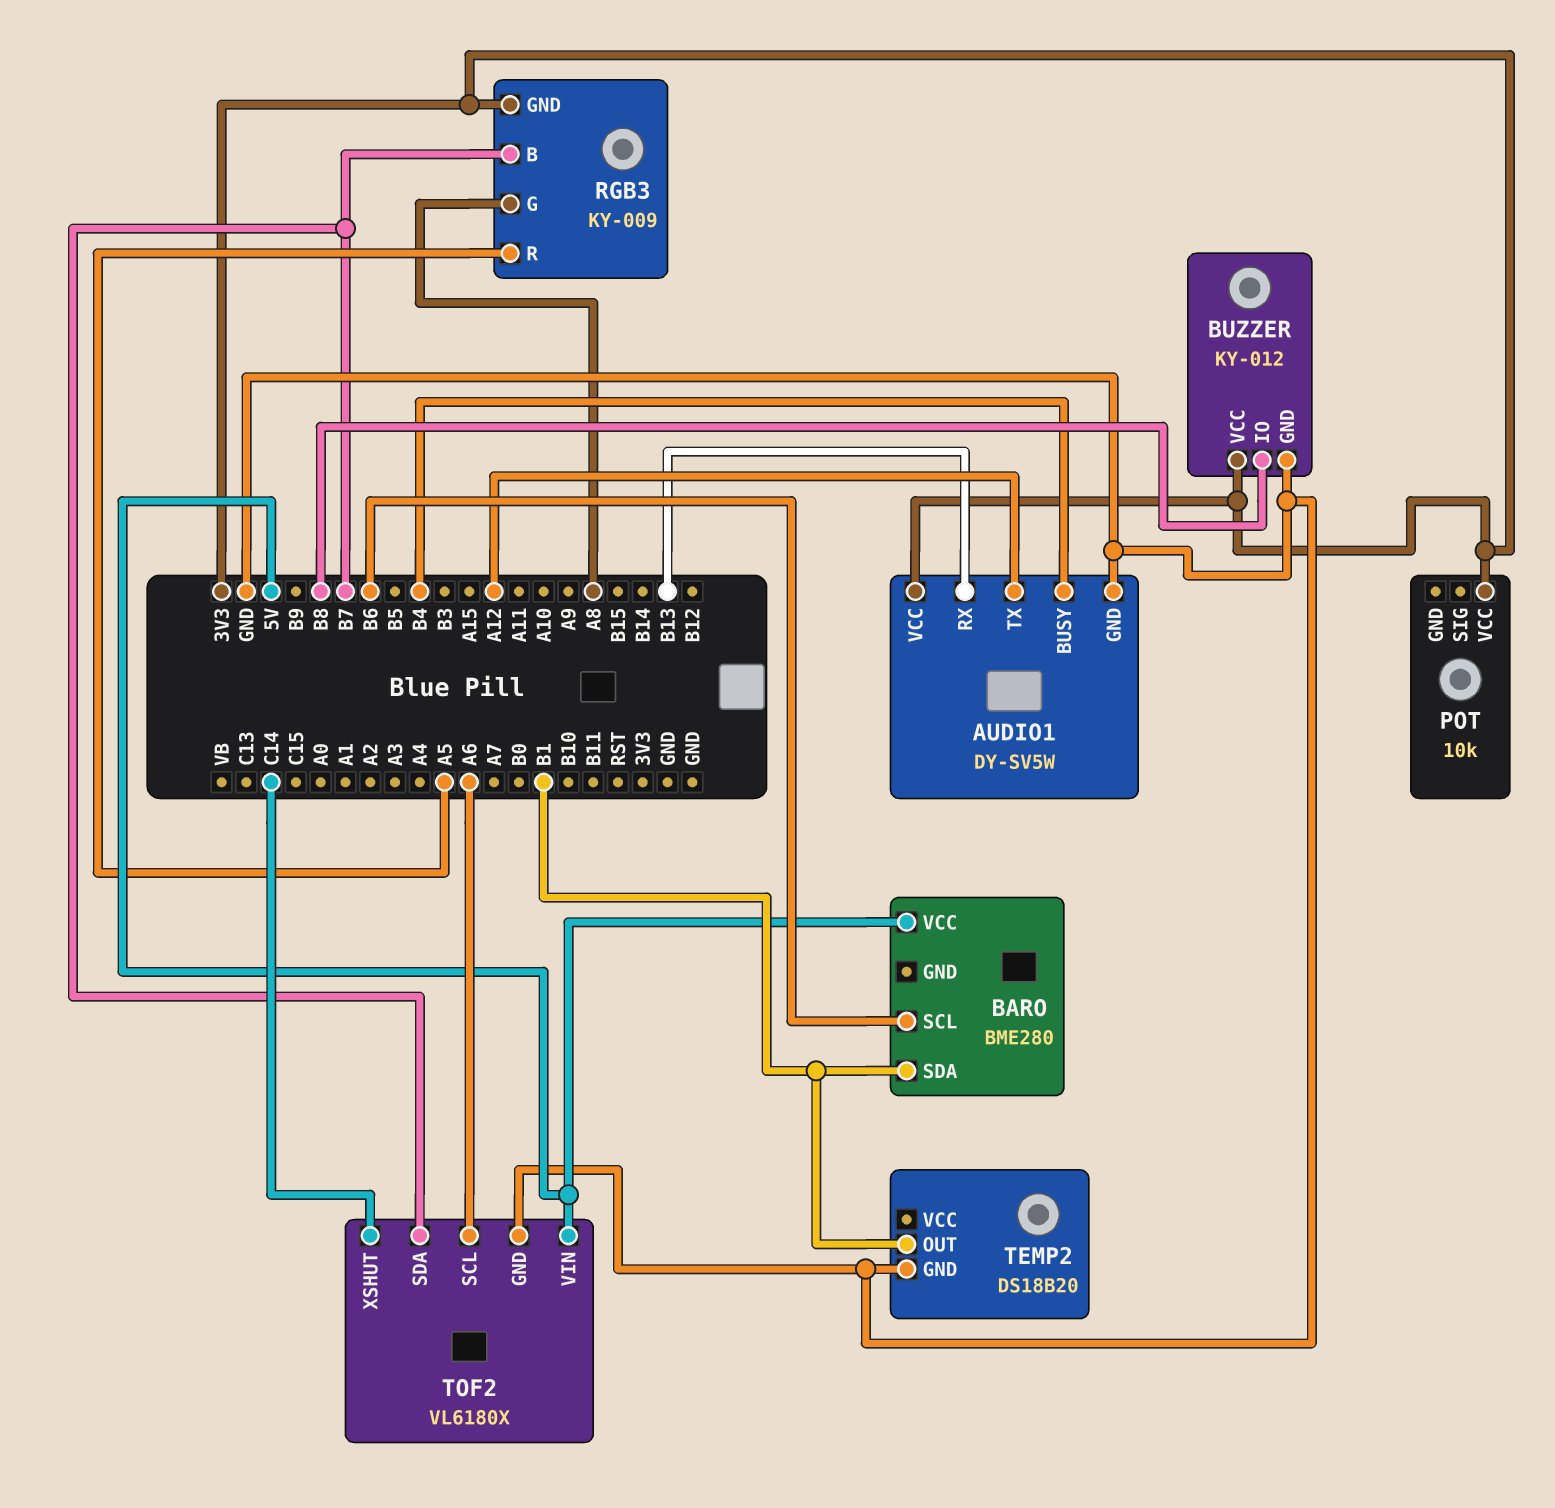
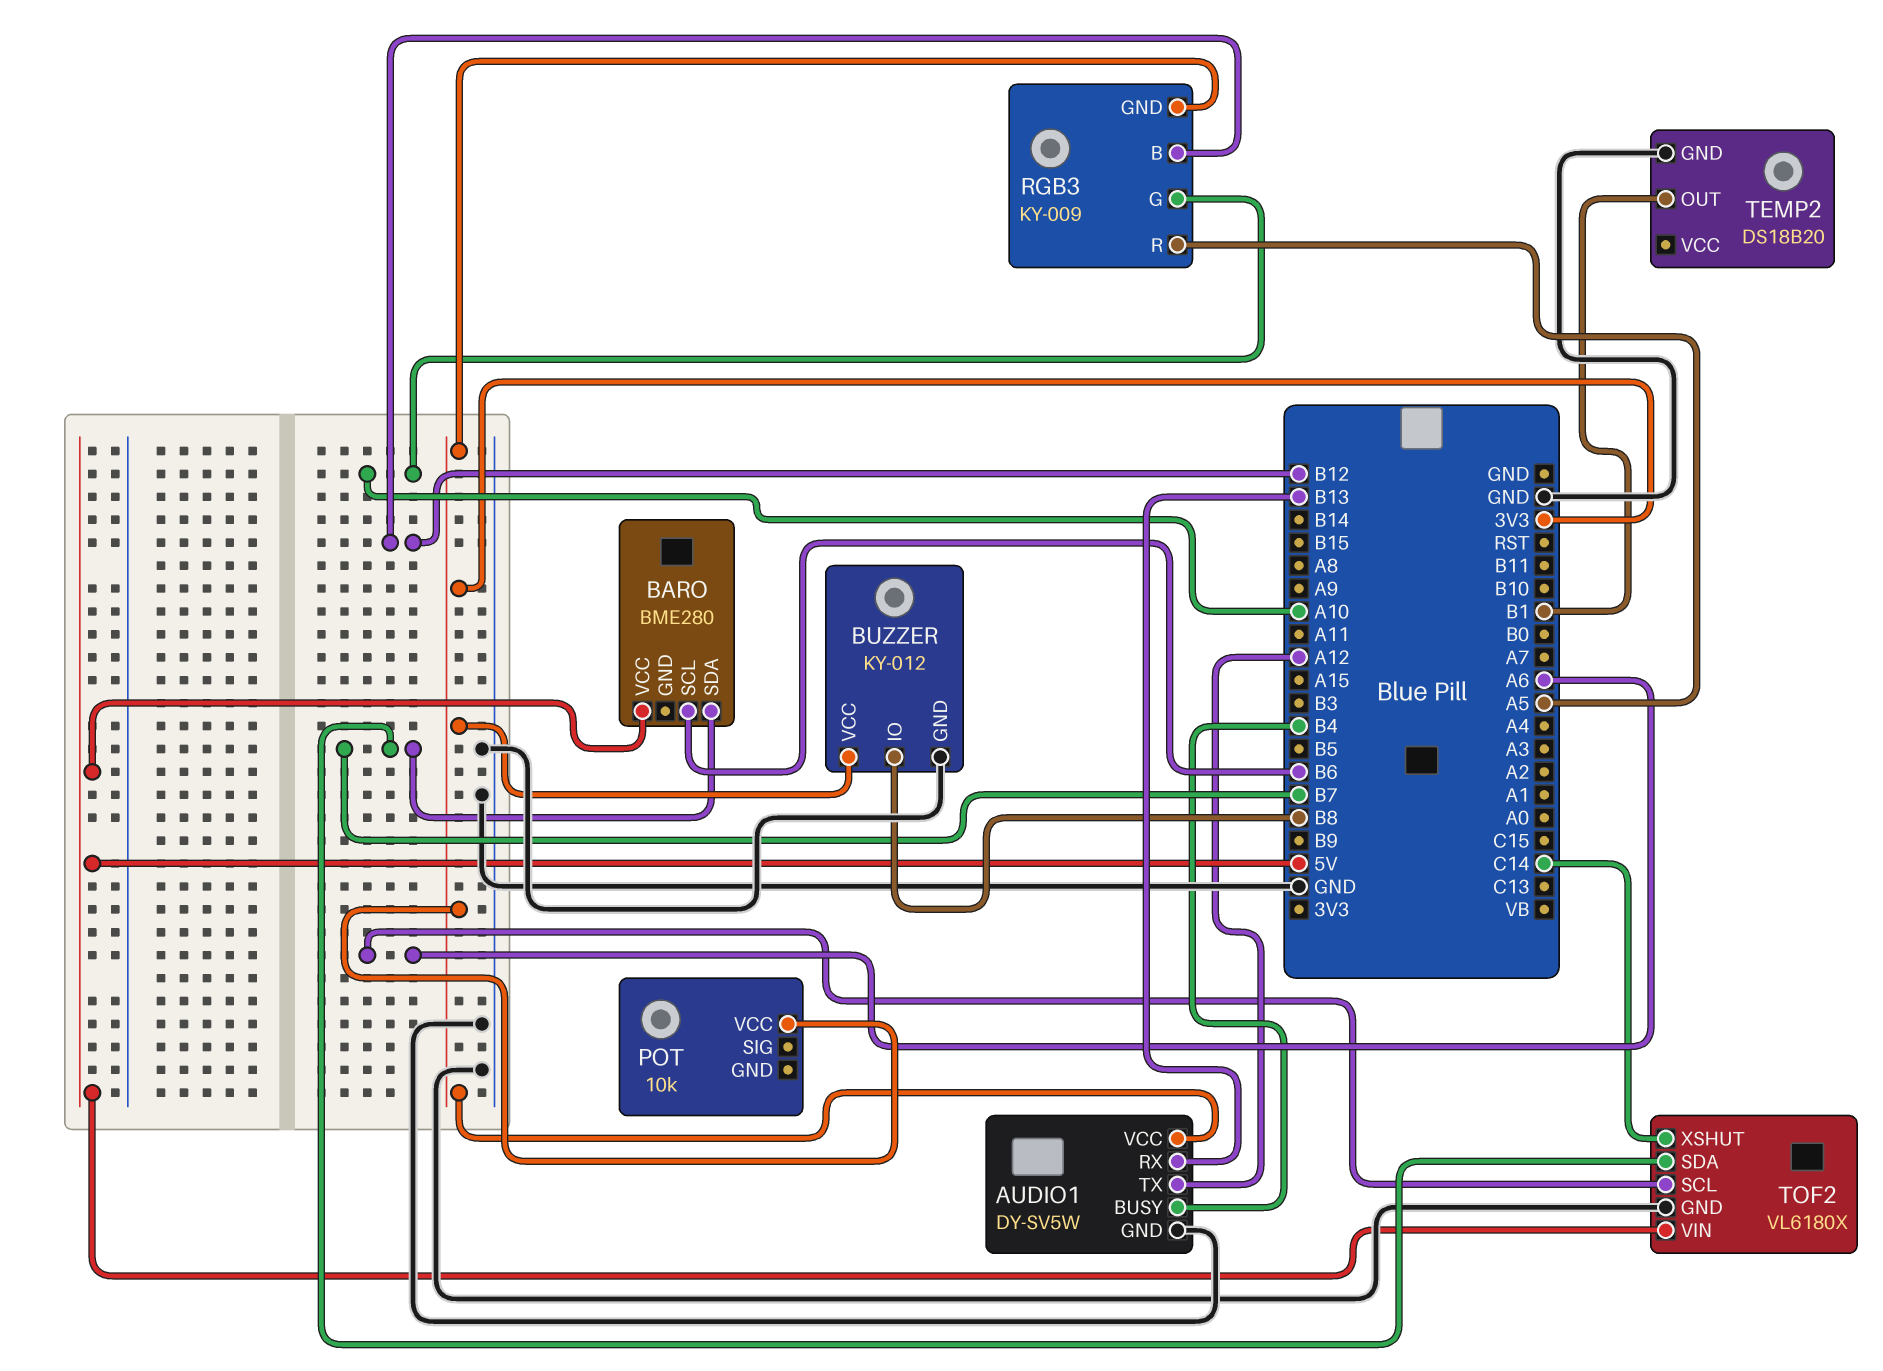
BARO pin SDA: B1 -> B7
RGB3 pin B: B7 -> B12
RGB3 pin G: A8 -> A10

